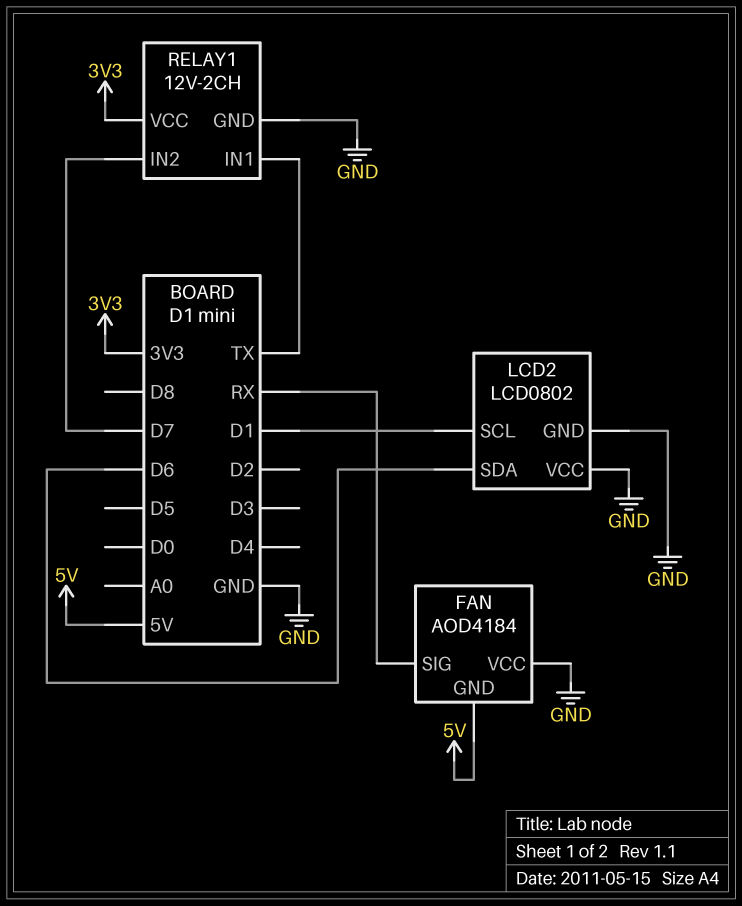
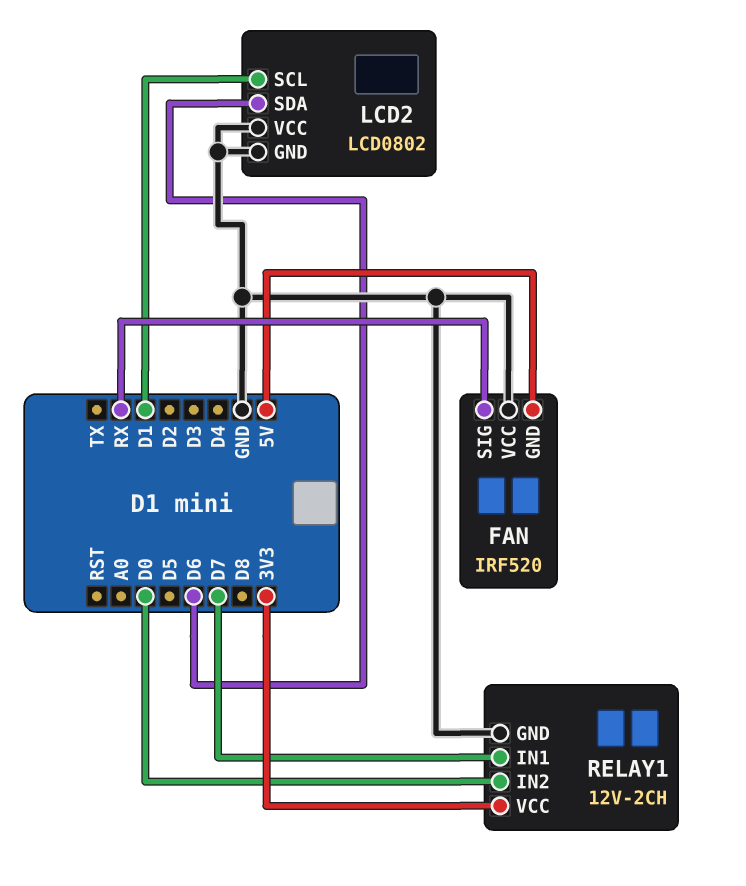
FAN: AOD4184 -> IRF520
RELAY1 pin IN1: TX -> D7
RELAY1 pin IN2: D7 -> D0

